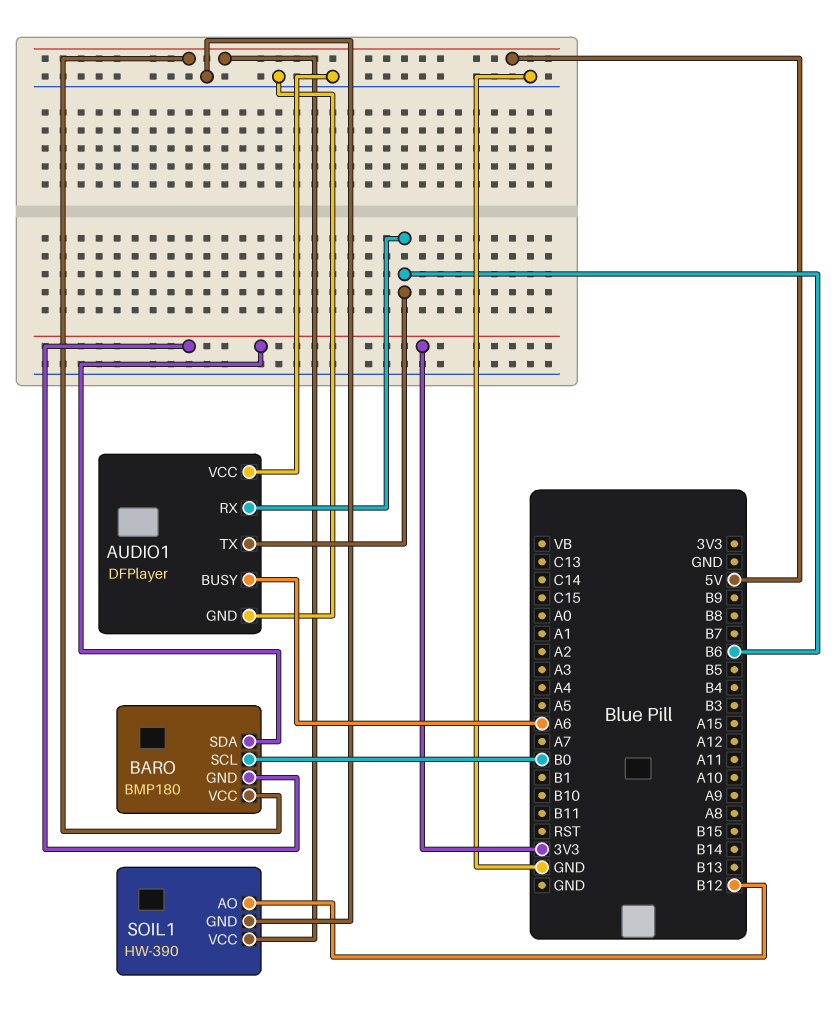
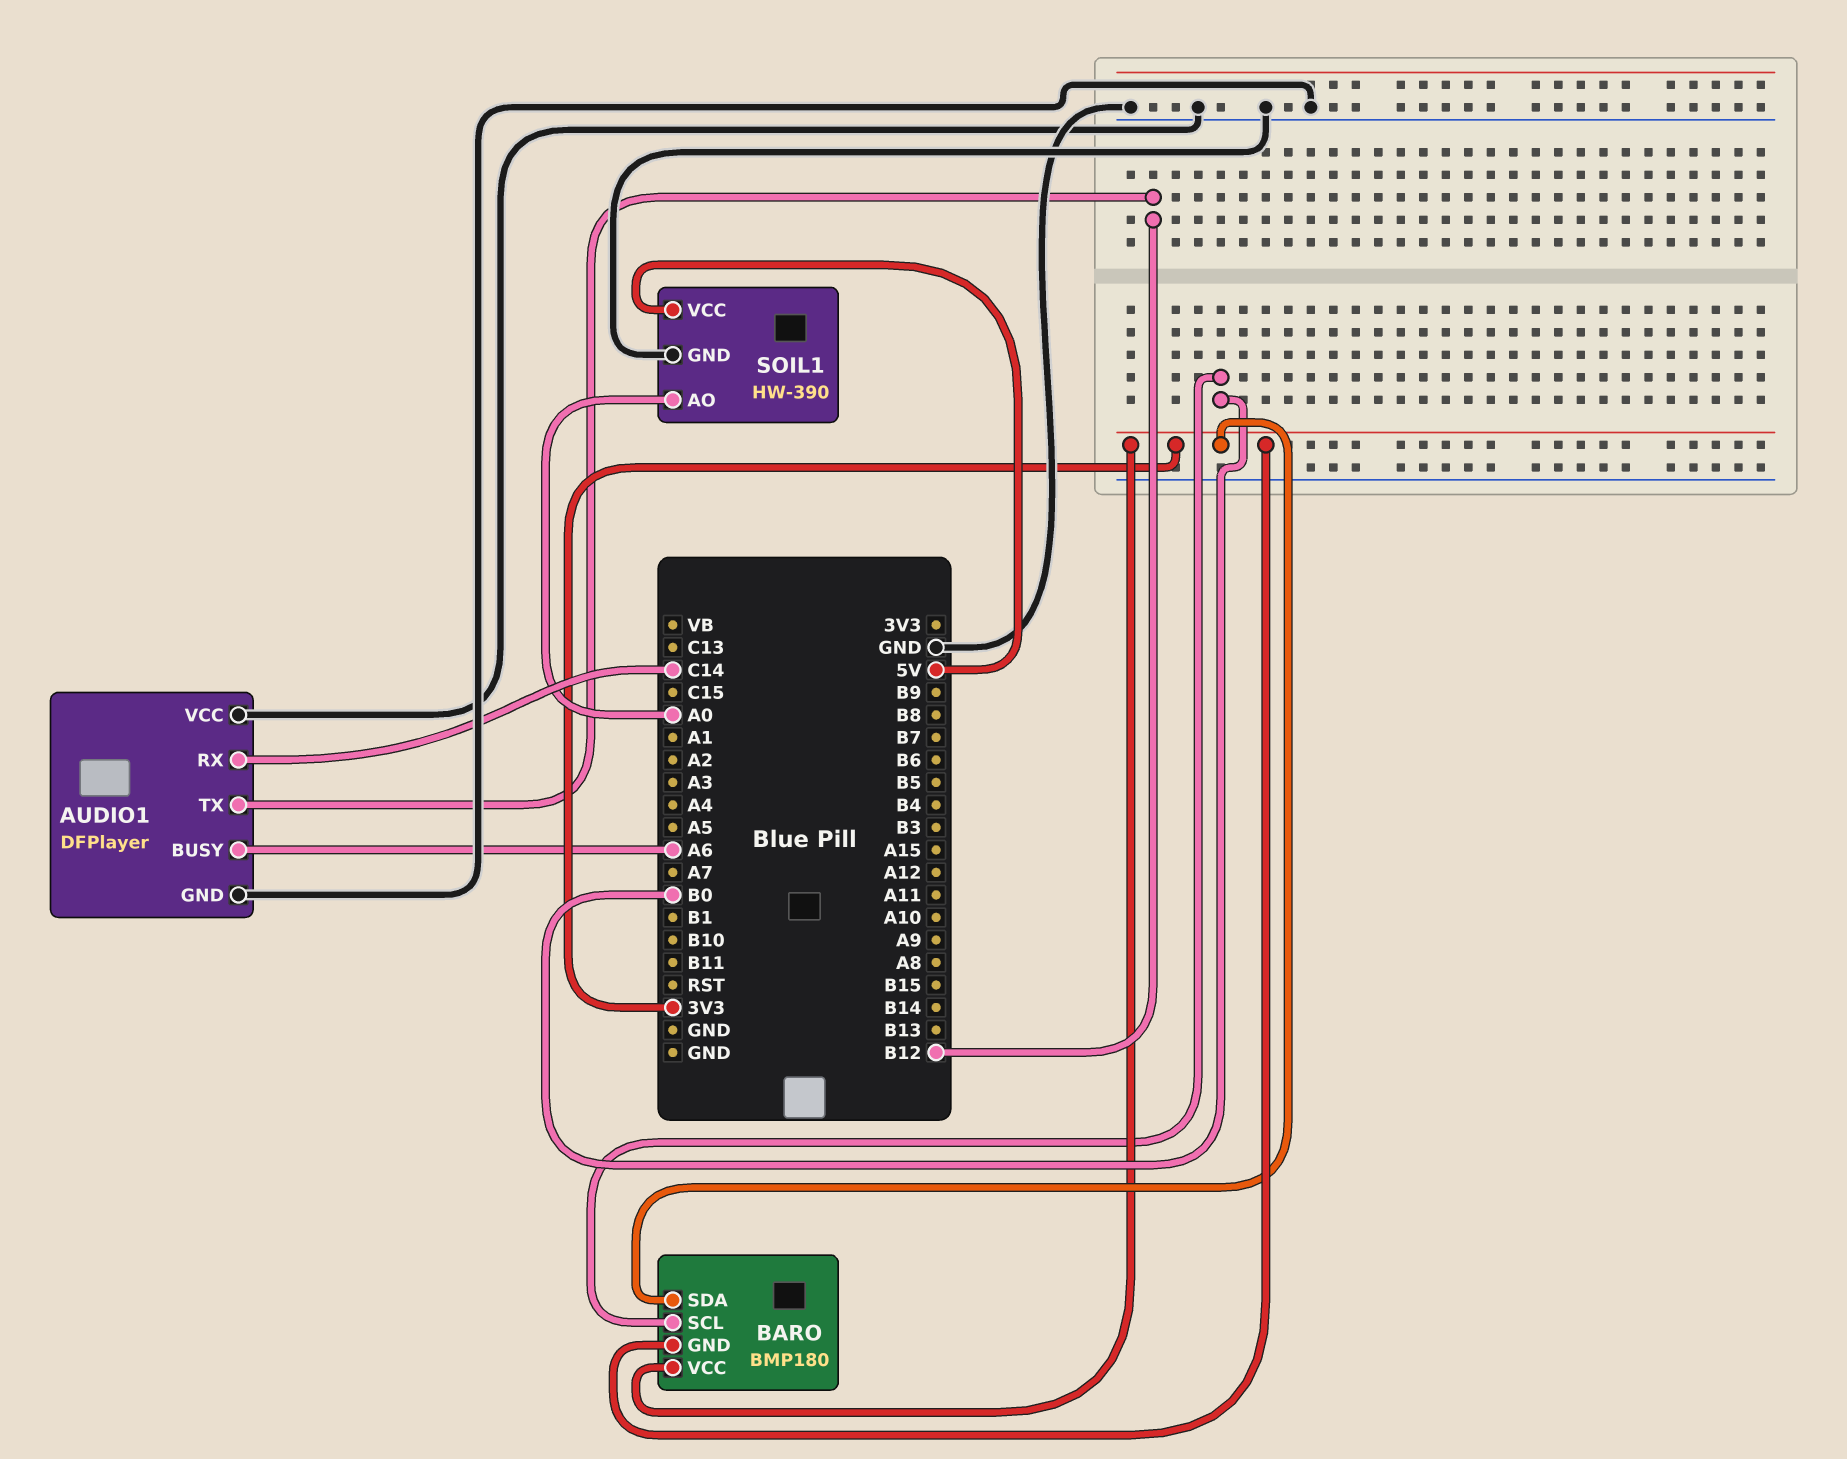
AUDIO1 pin RX: B6 -> C14
AUDIO1 pin TX: B6 -> B12
BARO pin VCC: 5V -> 3V3
SOIL1 pin AO: B12 -> A0

